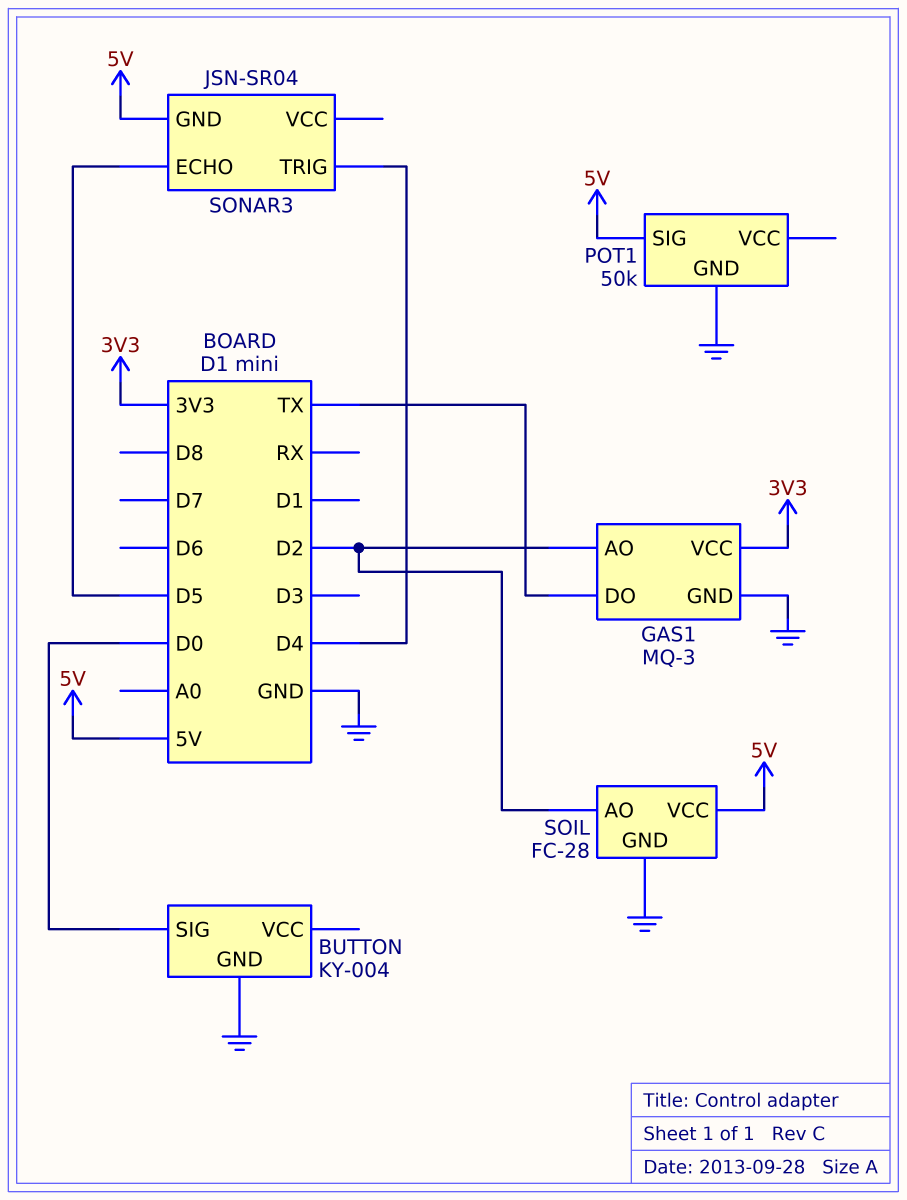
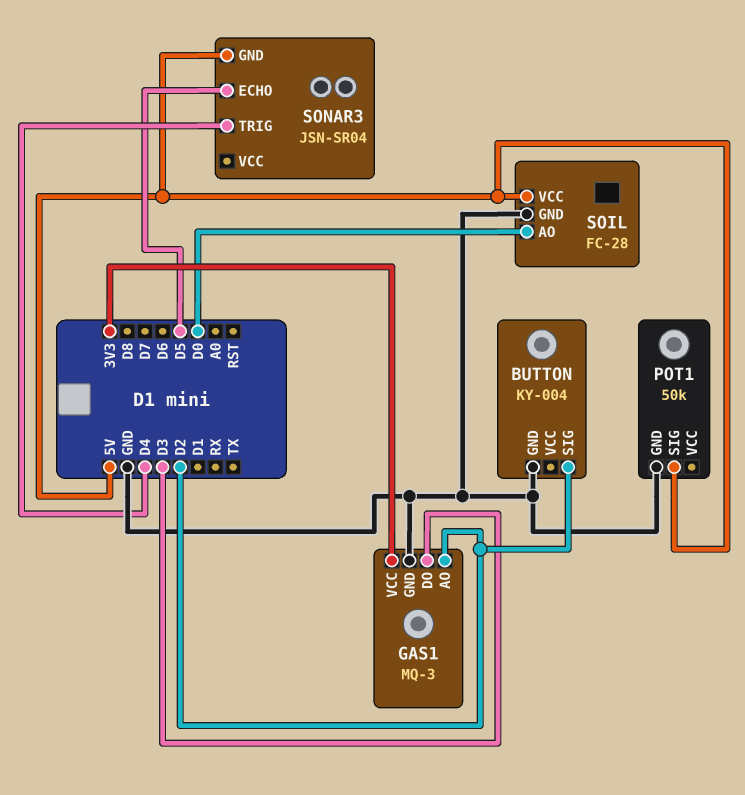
BUTTON pin SIG: D0 -> D2
GAS1 pin DO: TX -> D3
SOIL pin AO: D2 -> D0

